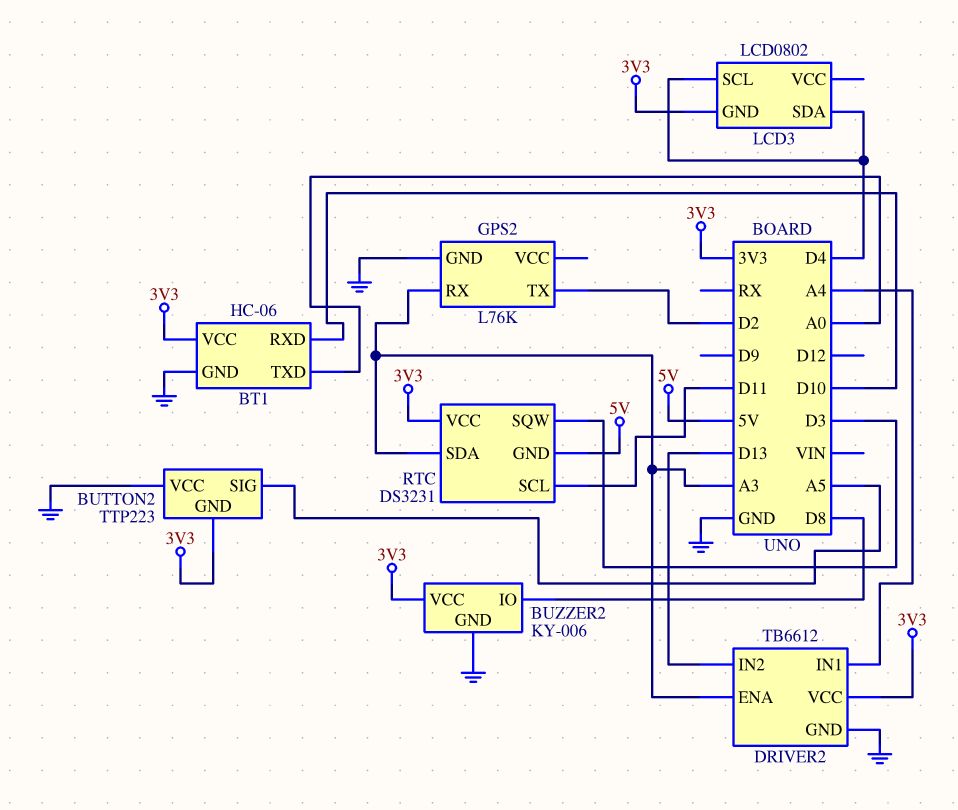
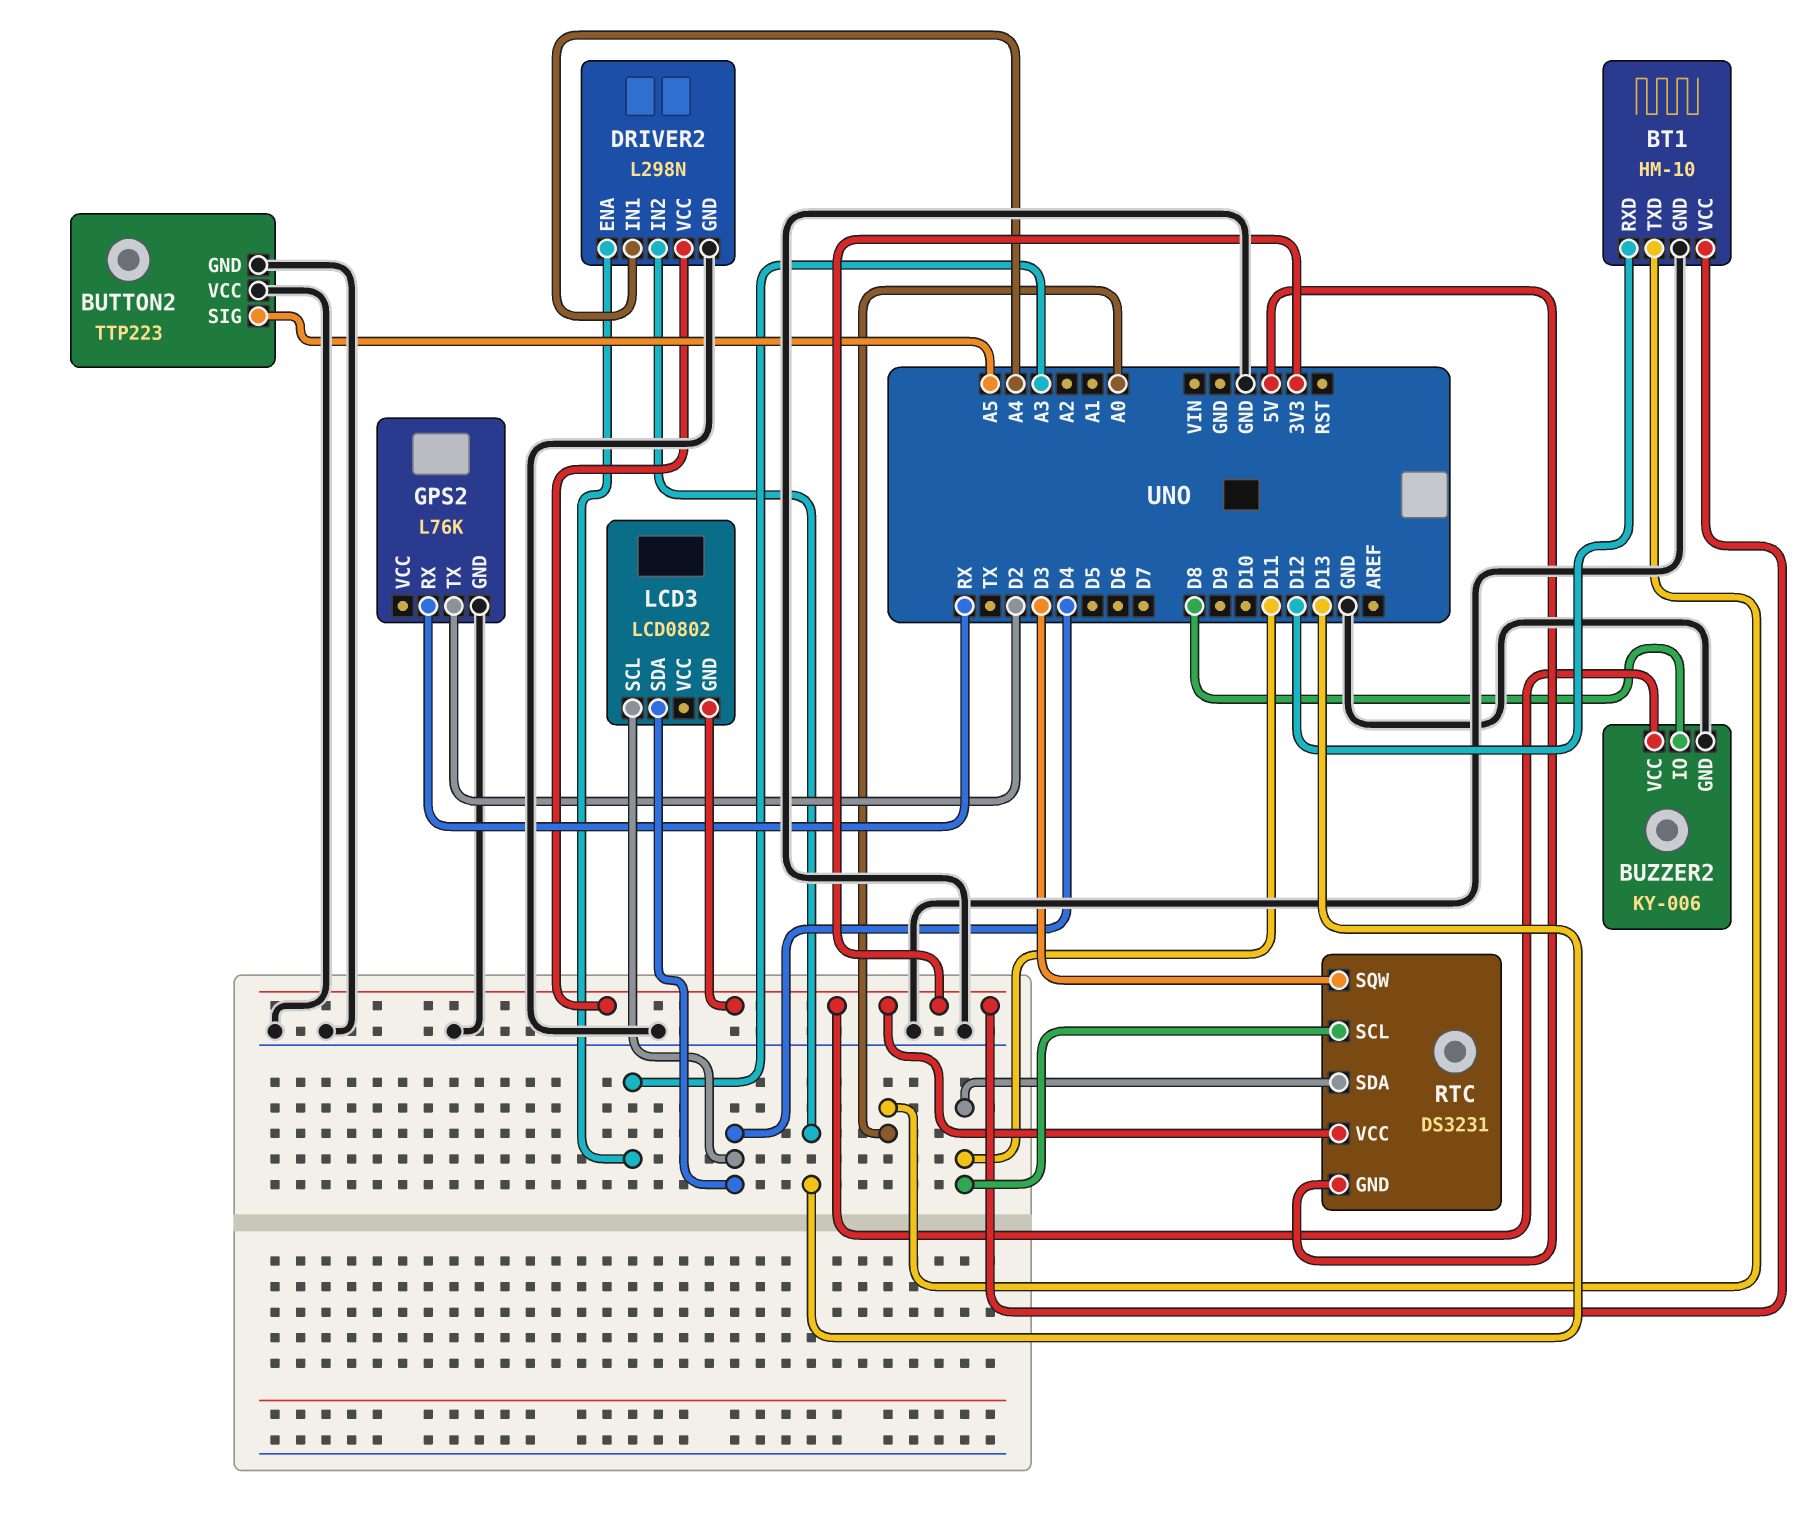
BT1: HC-06 -> HM-10
BT1 pin RXD: D10 -> D12
BUTTON2 pin GND: 3V3 -> GND
DRIVER2: TB6612 -> L298N
GPS2 pin RX: A3 -> RX
RTC pin SDA: A3 -> D11

